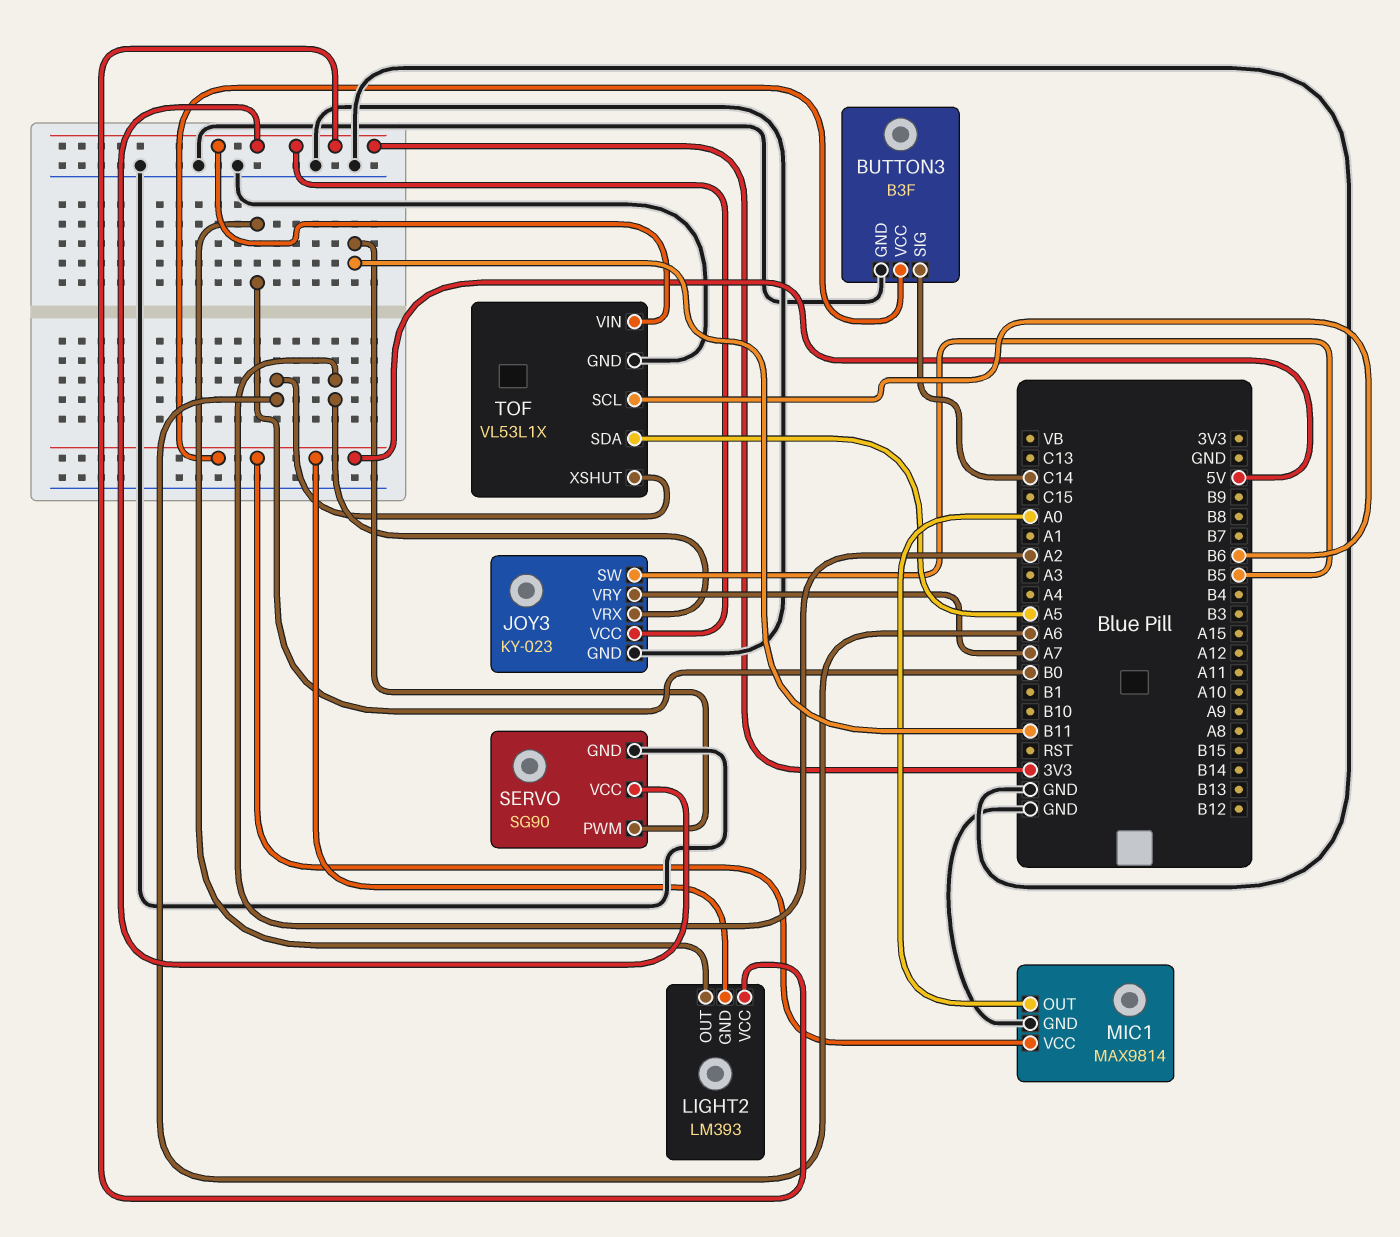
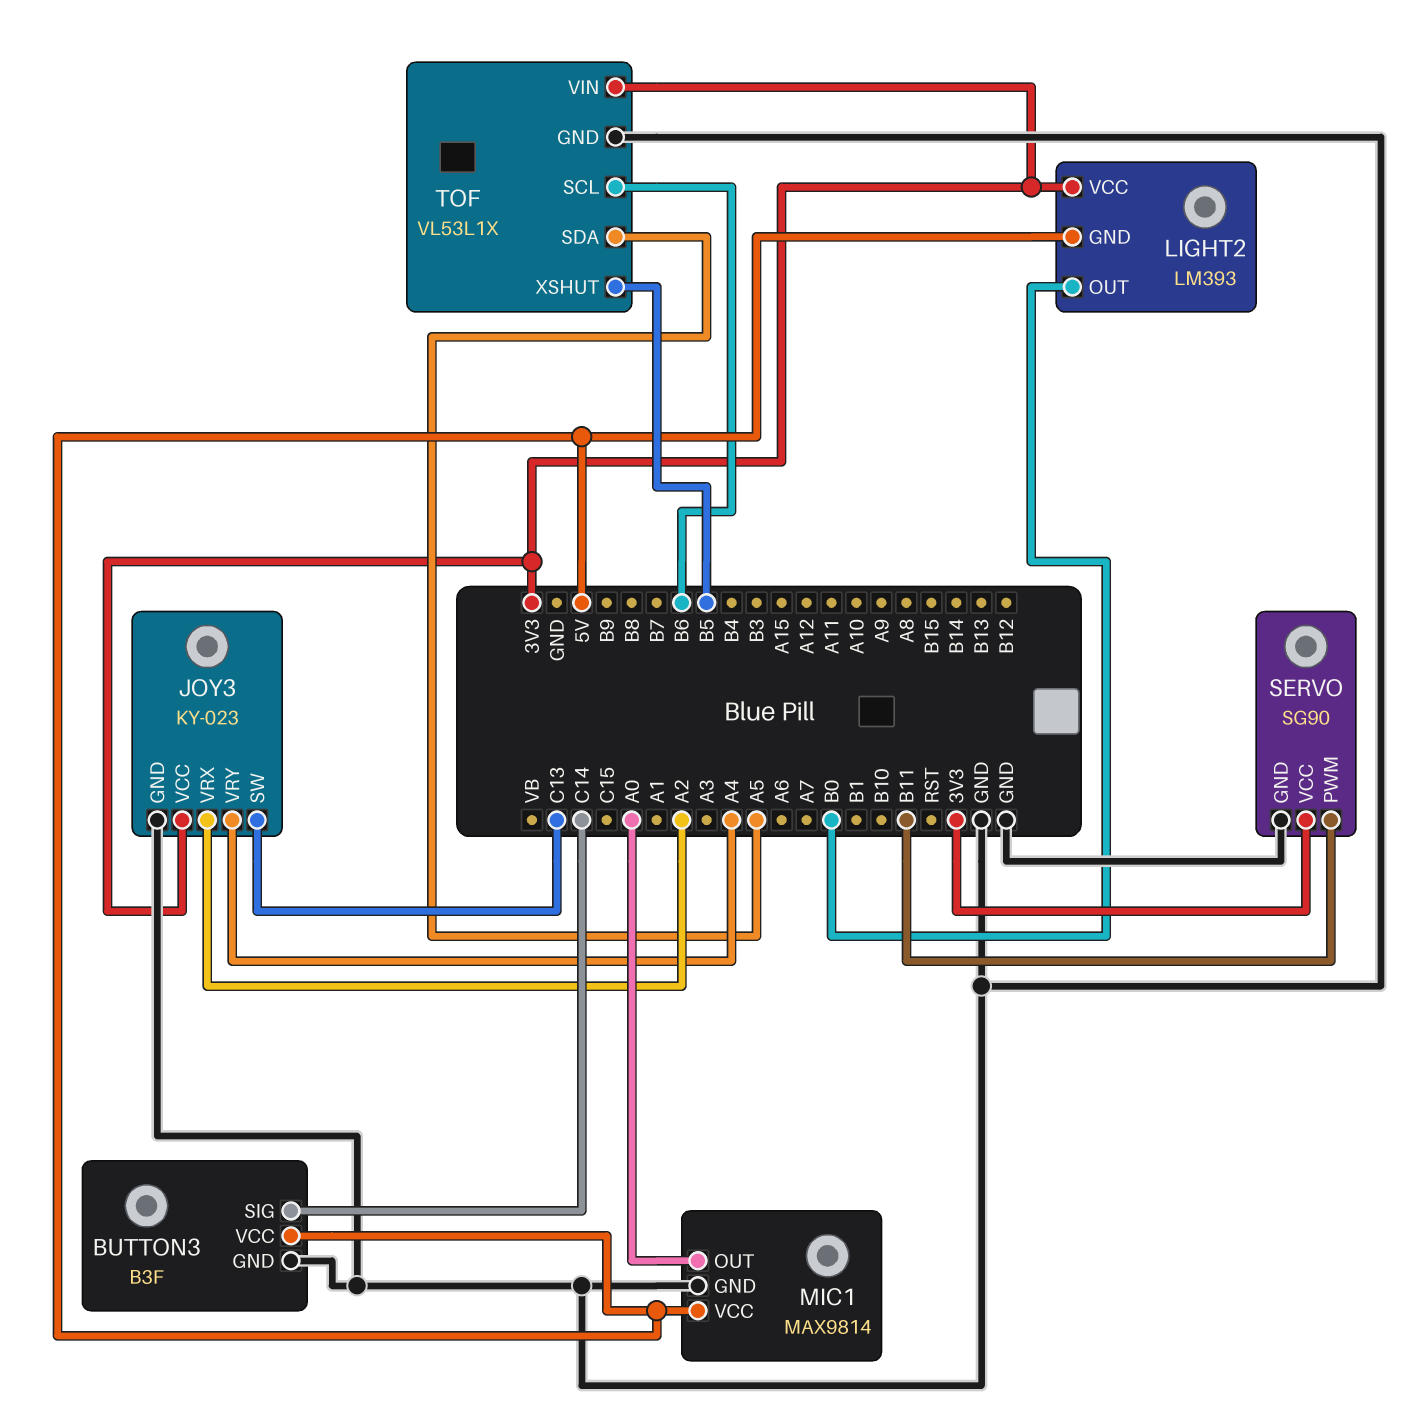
JOY3 pin SW: B5 -> C13
JOY3 pin VRY: A7 -> A4
TOF pin XSHUT: A6 -> B5

